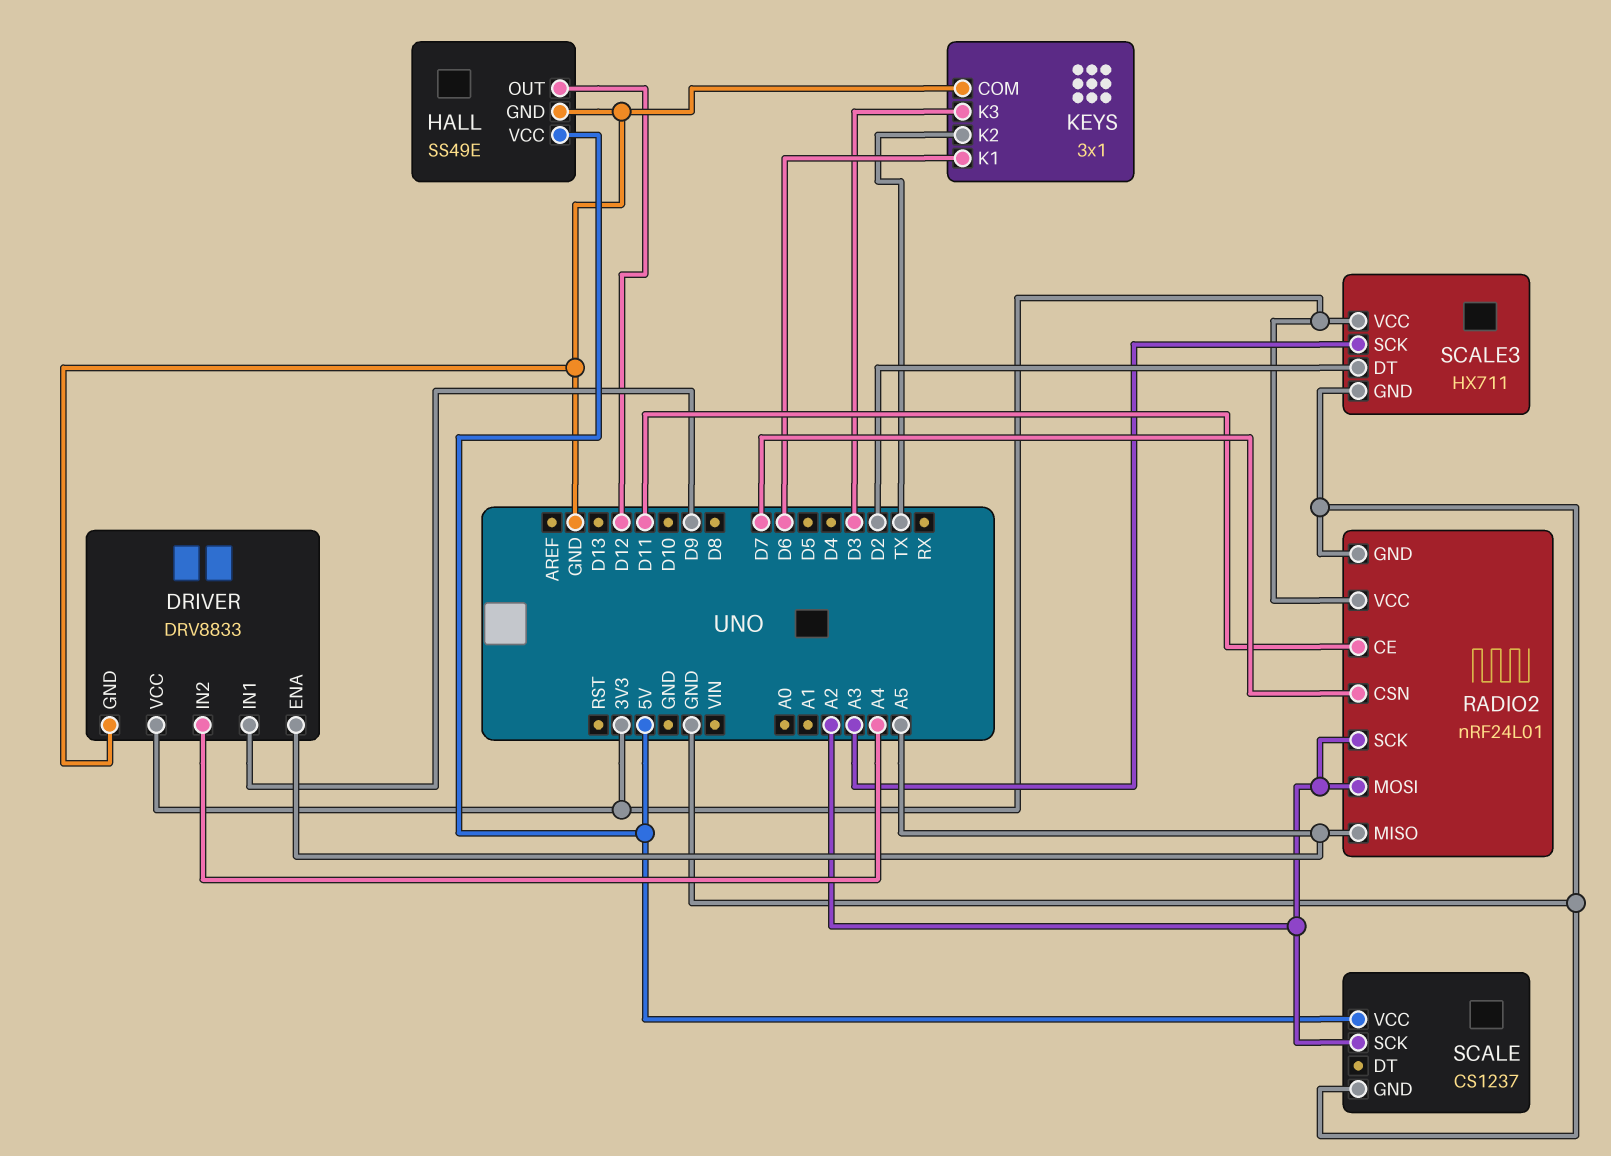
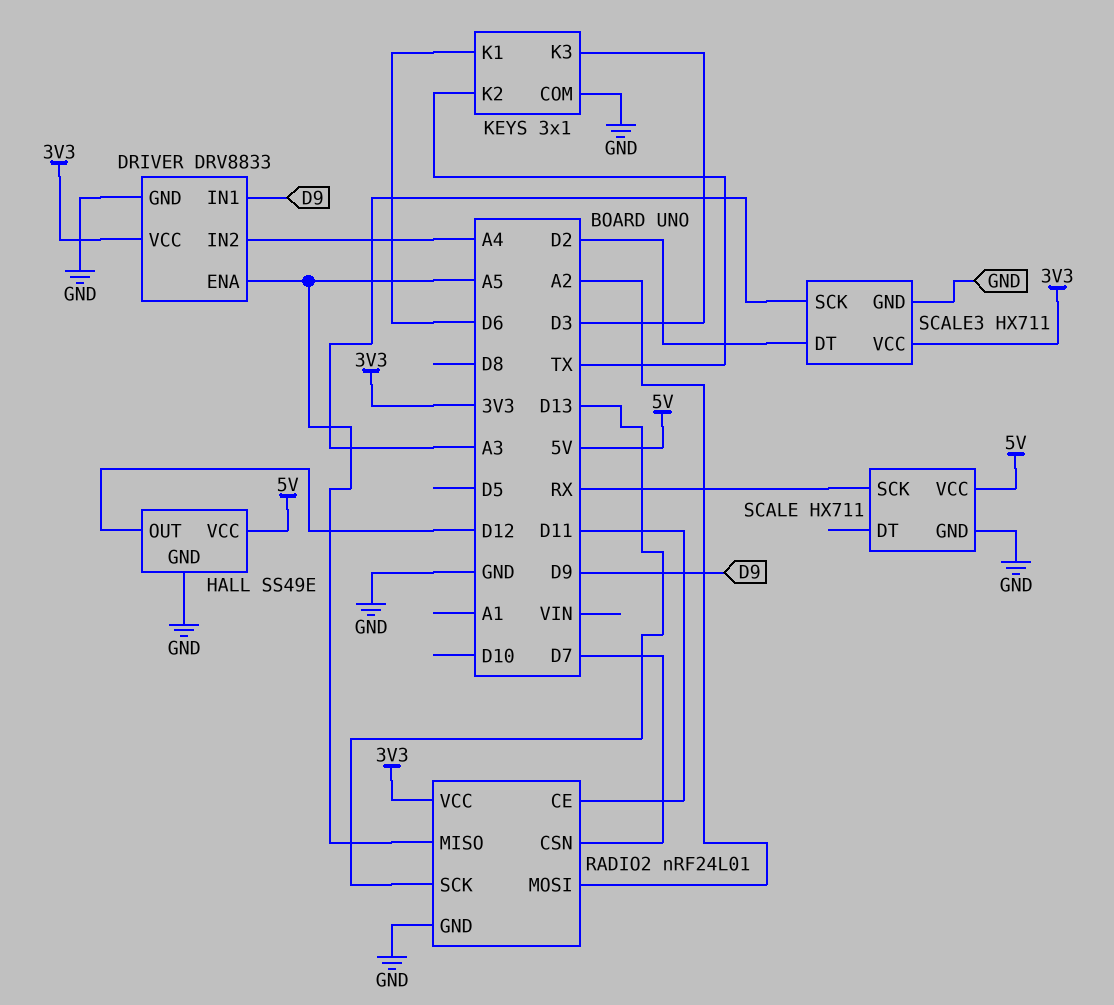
RADIO2 pin SCK: A2 -> D13
SCALE: CS1237 -> HX711
SCALE pin SCK: A2 -> RX

